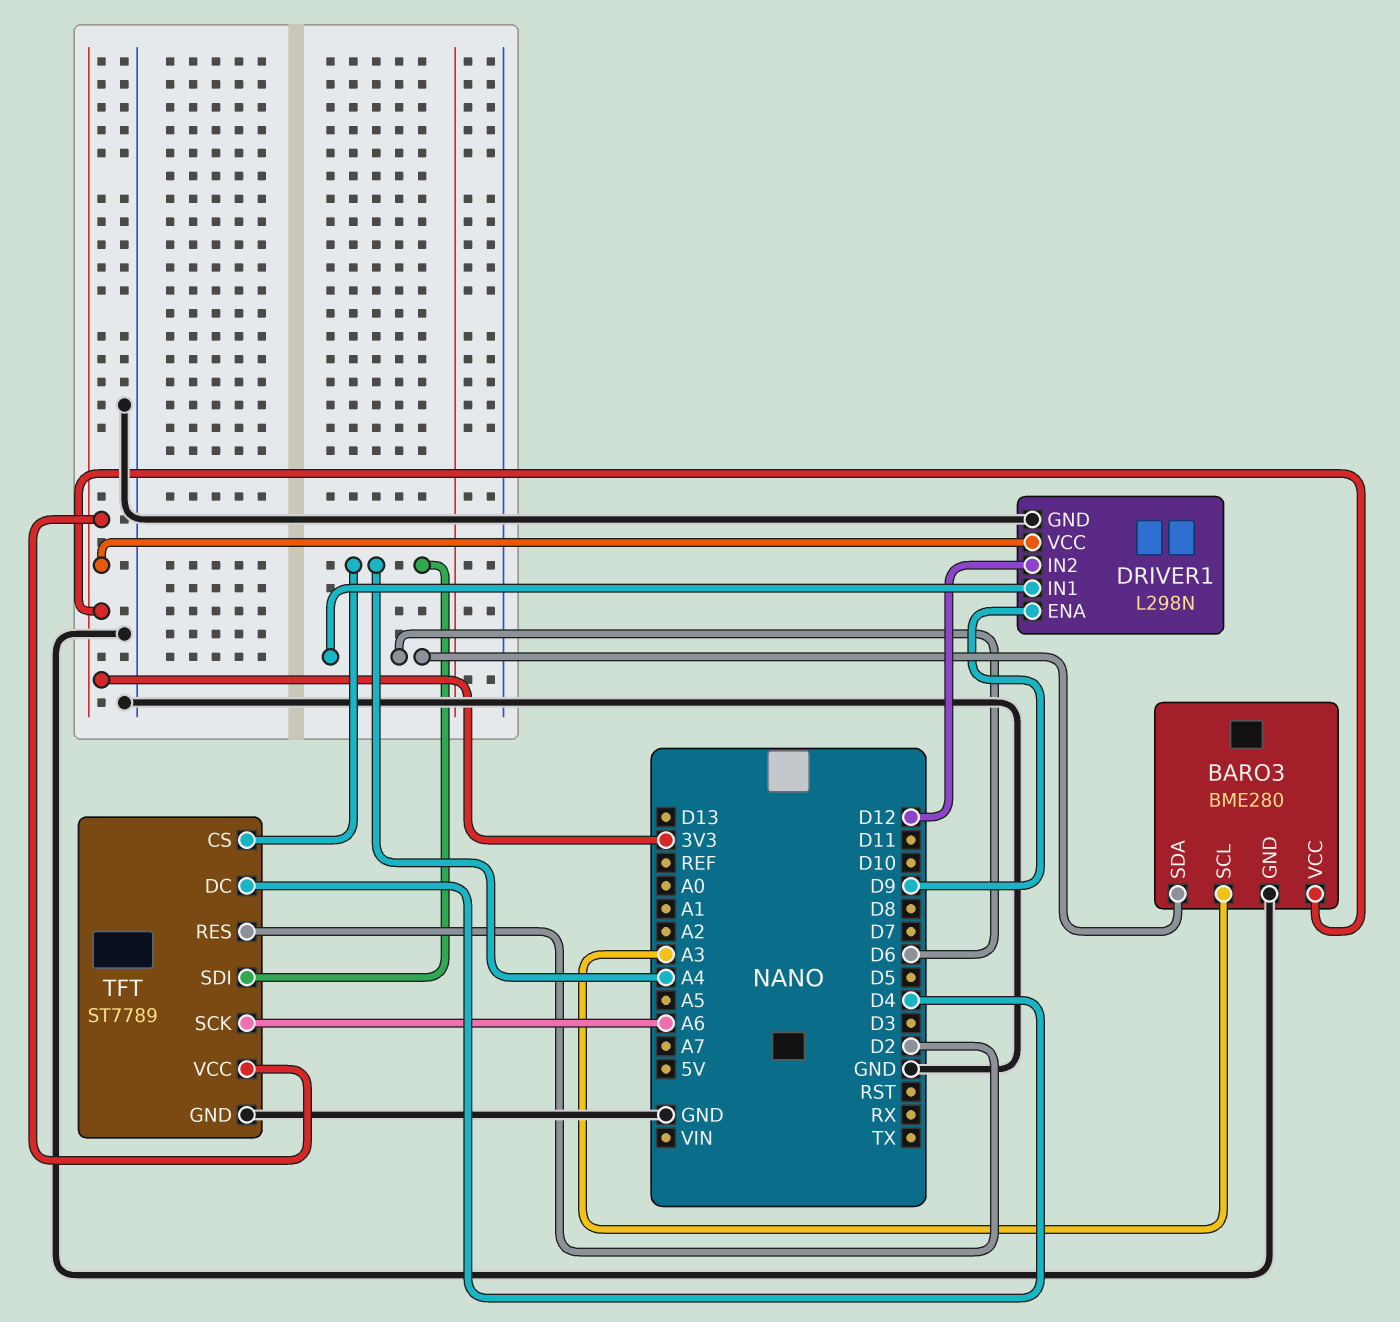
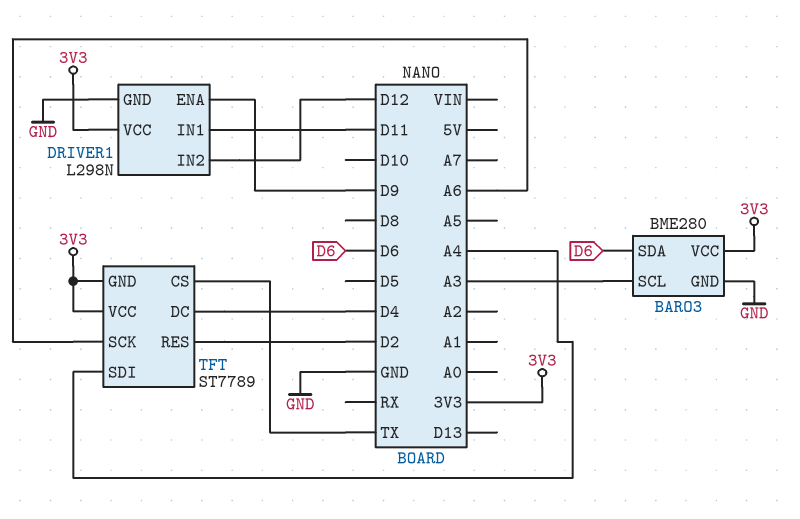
DRIVER1 pin IN1: D6 -> D11
TFT pin CS: A4 -> TX
TFT pin GND: GND -> 3V3

